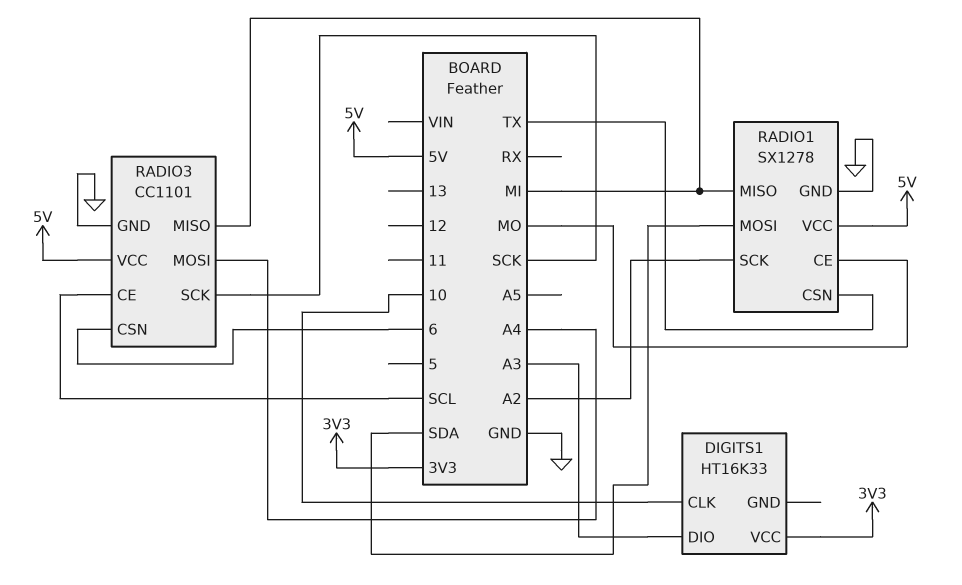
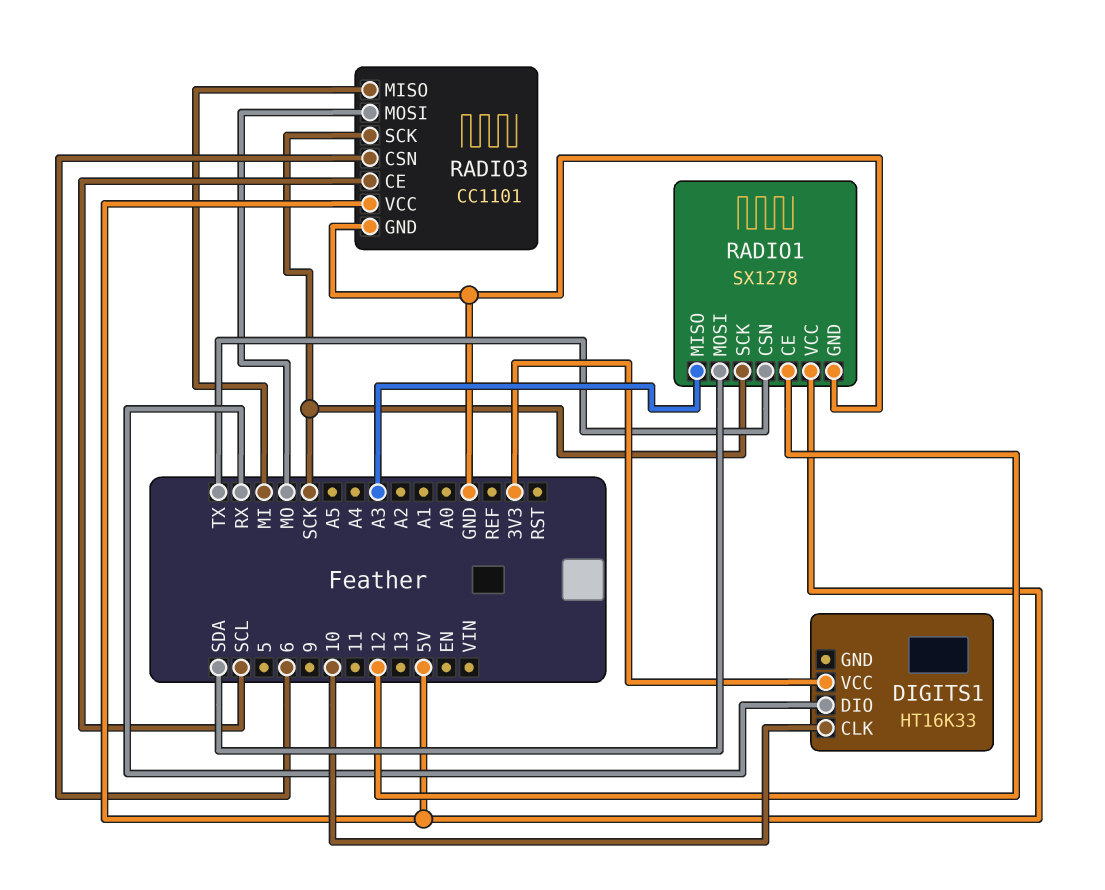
DIGITS1 pin DIO: A3 -> RX
RADIO1 pin CE: MO -> 12
RADIO1 pin MISO: MI -> A3
RADIO1 pin SCK: A2 -> SCK
RADIO3 pin MOSI: A4 -> MO

